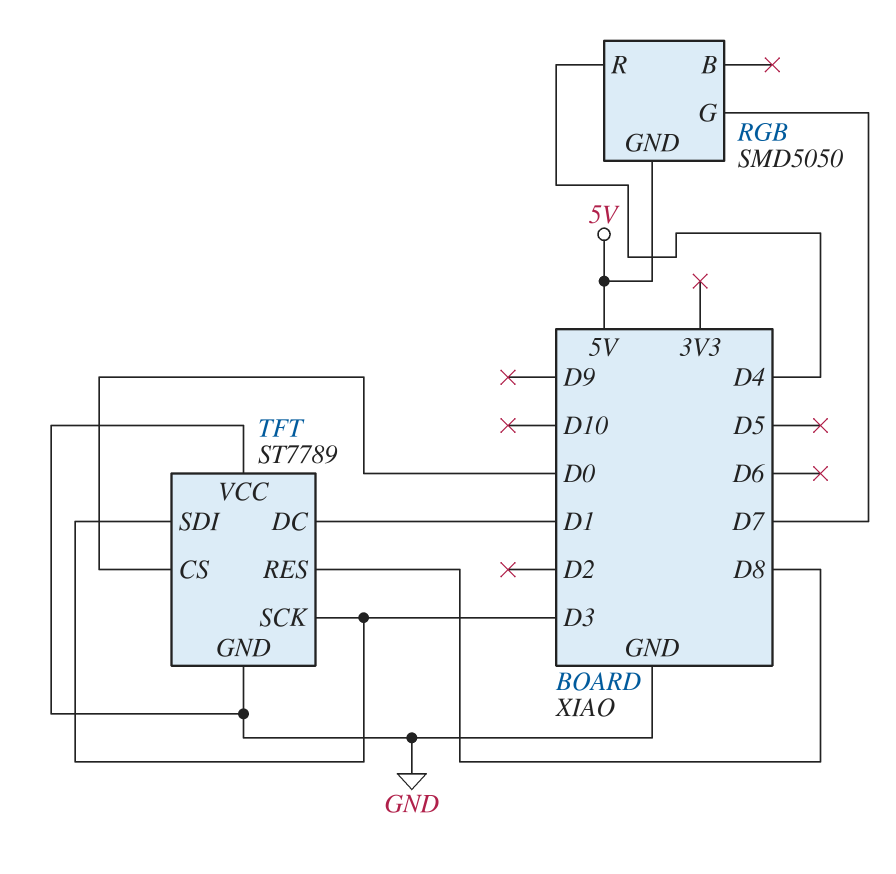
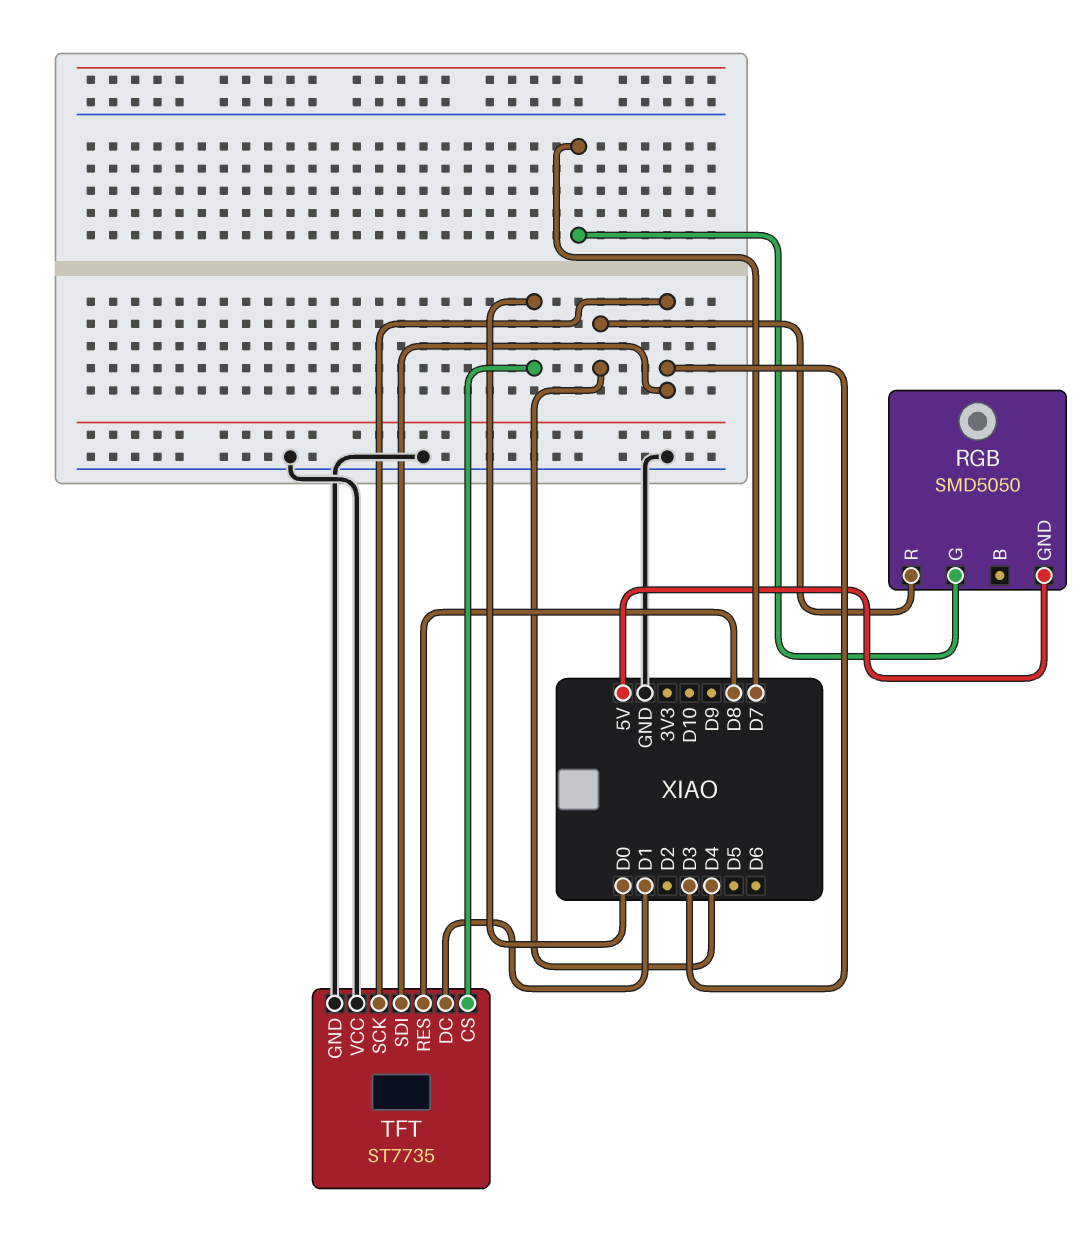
TFT: ST7789 -> ST7735

